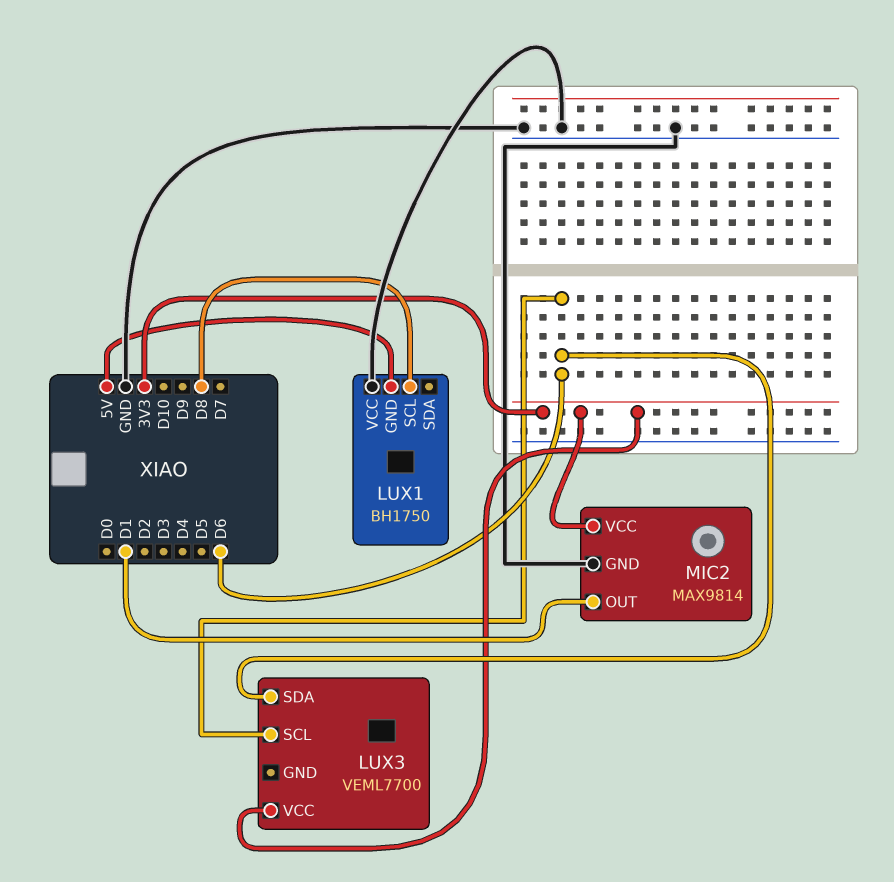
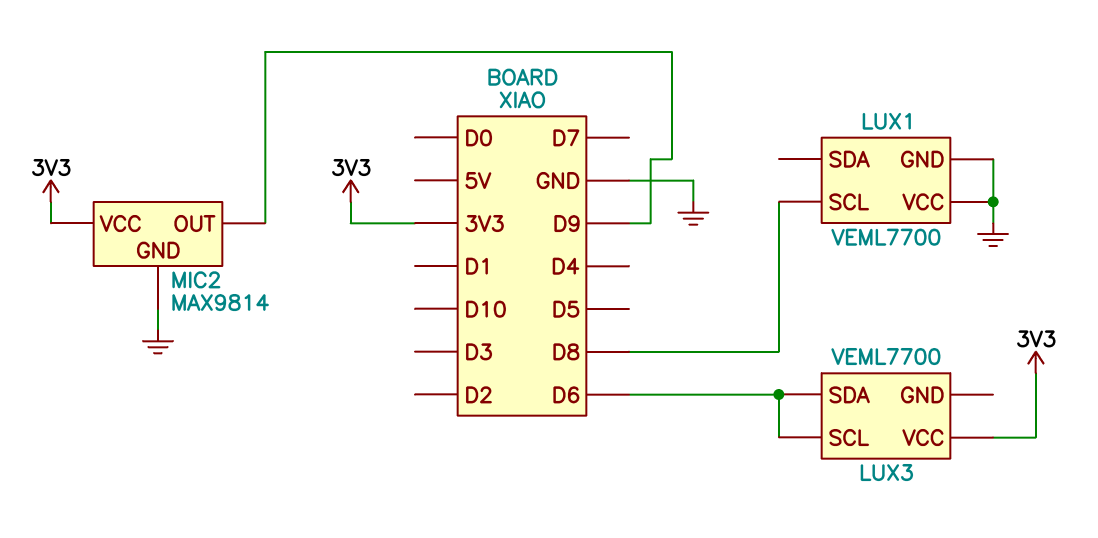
LUX1: BH1750 -> VEML7700
LUX1 pin GND: 5V -> GND
MIC2 pin OUT: D1 -> D9

